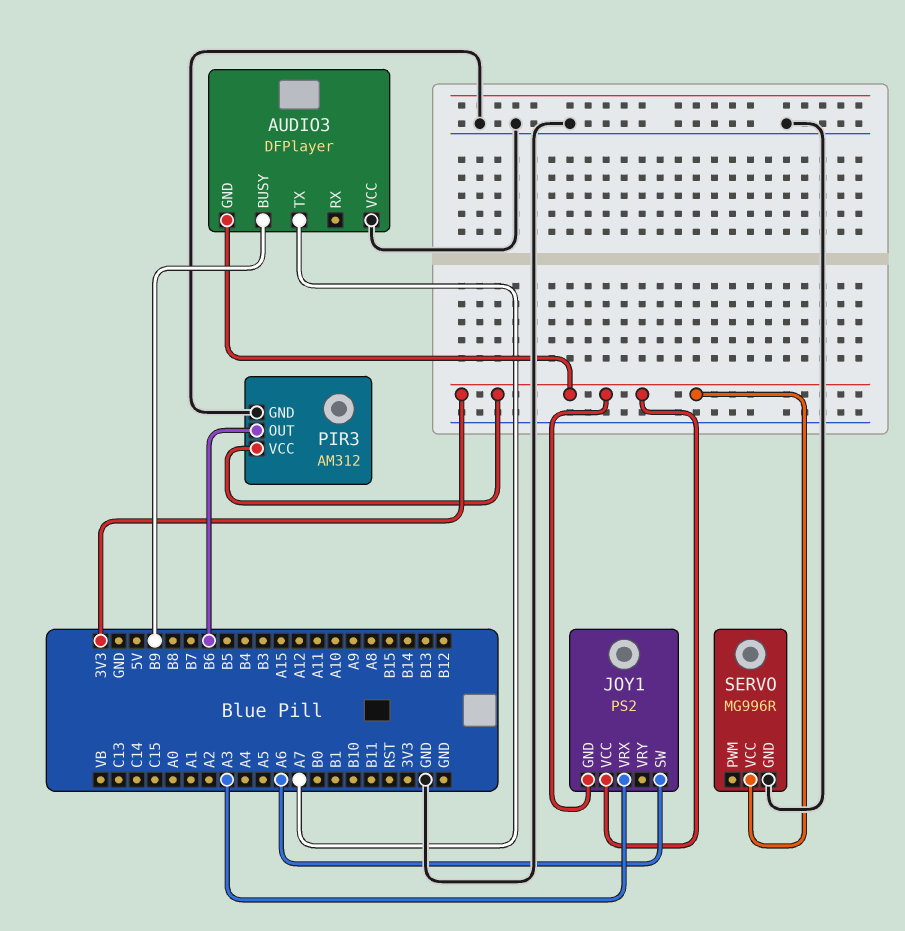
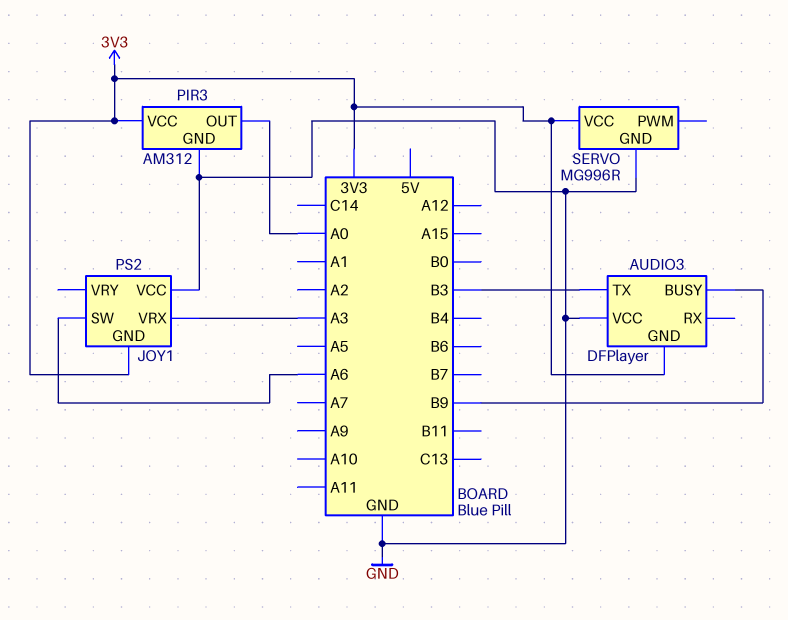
AUDIO3 pin TX: A7 -> B3
JOY1 pin VCC: 3V3 -> GND
PIR3 pin OUT: B6 -> A0

